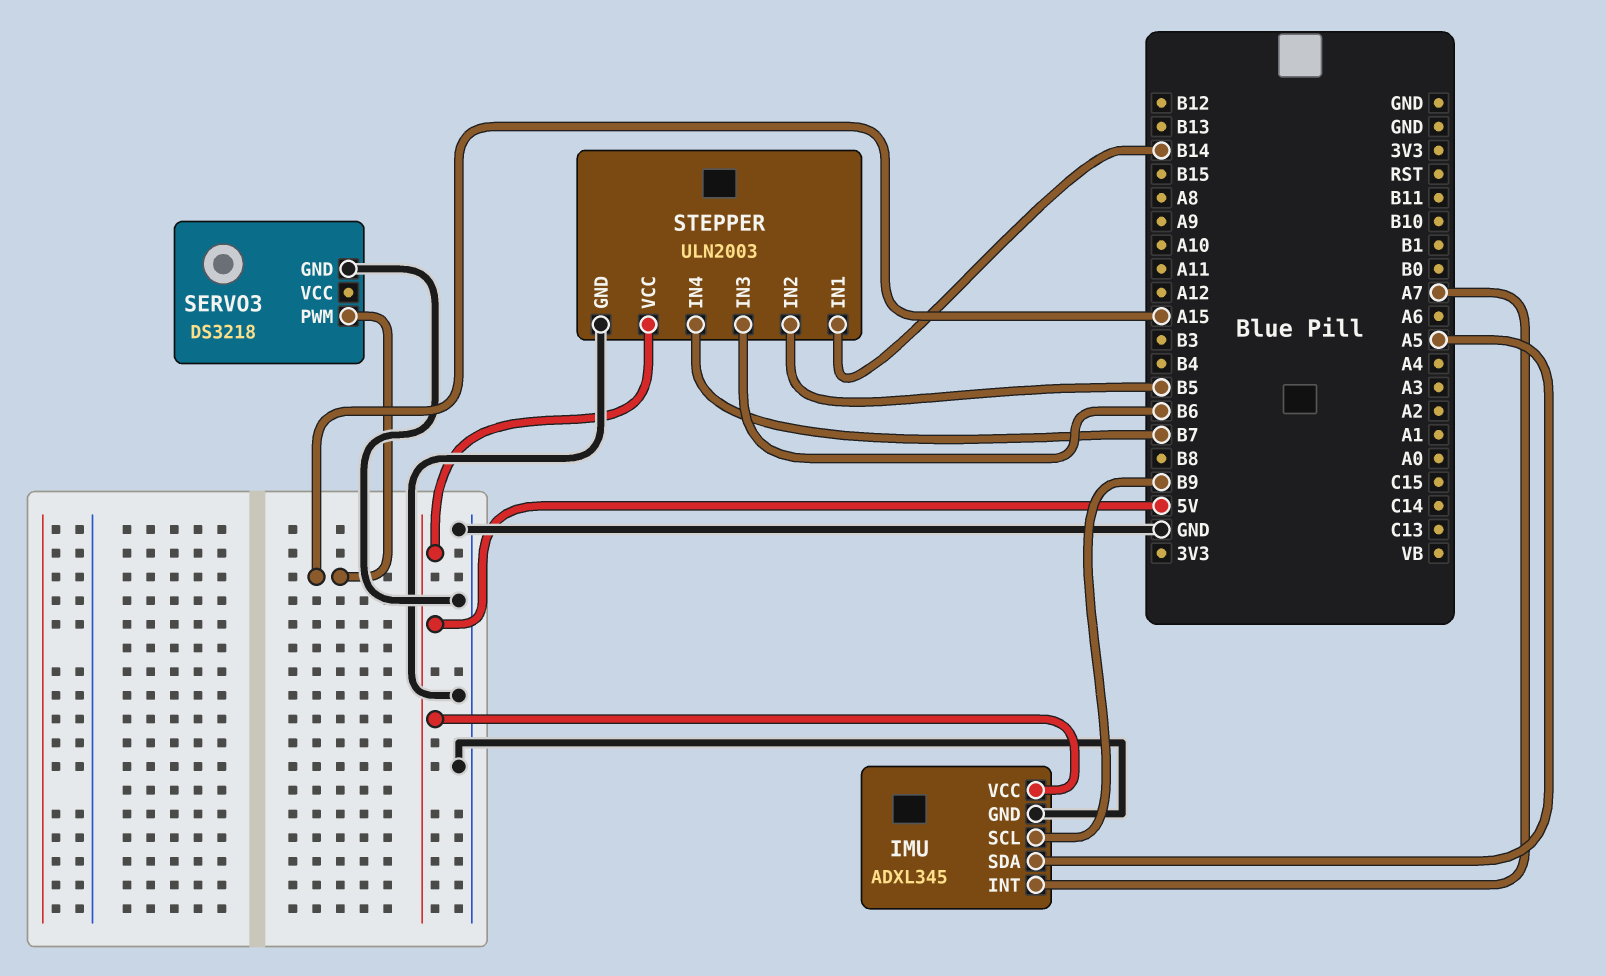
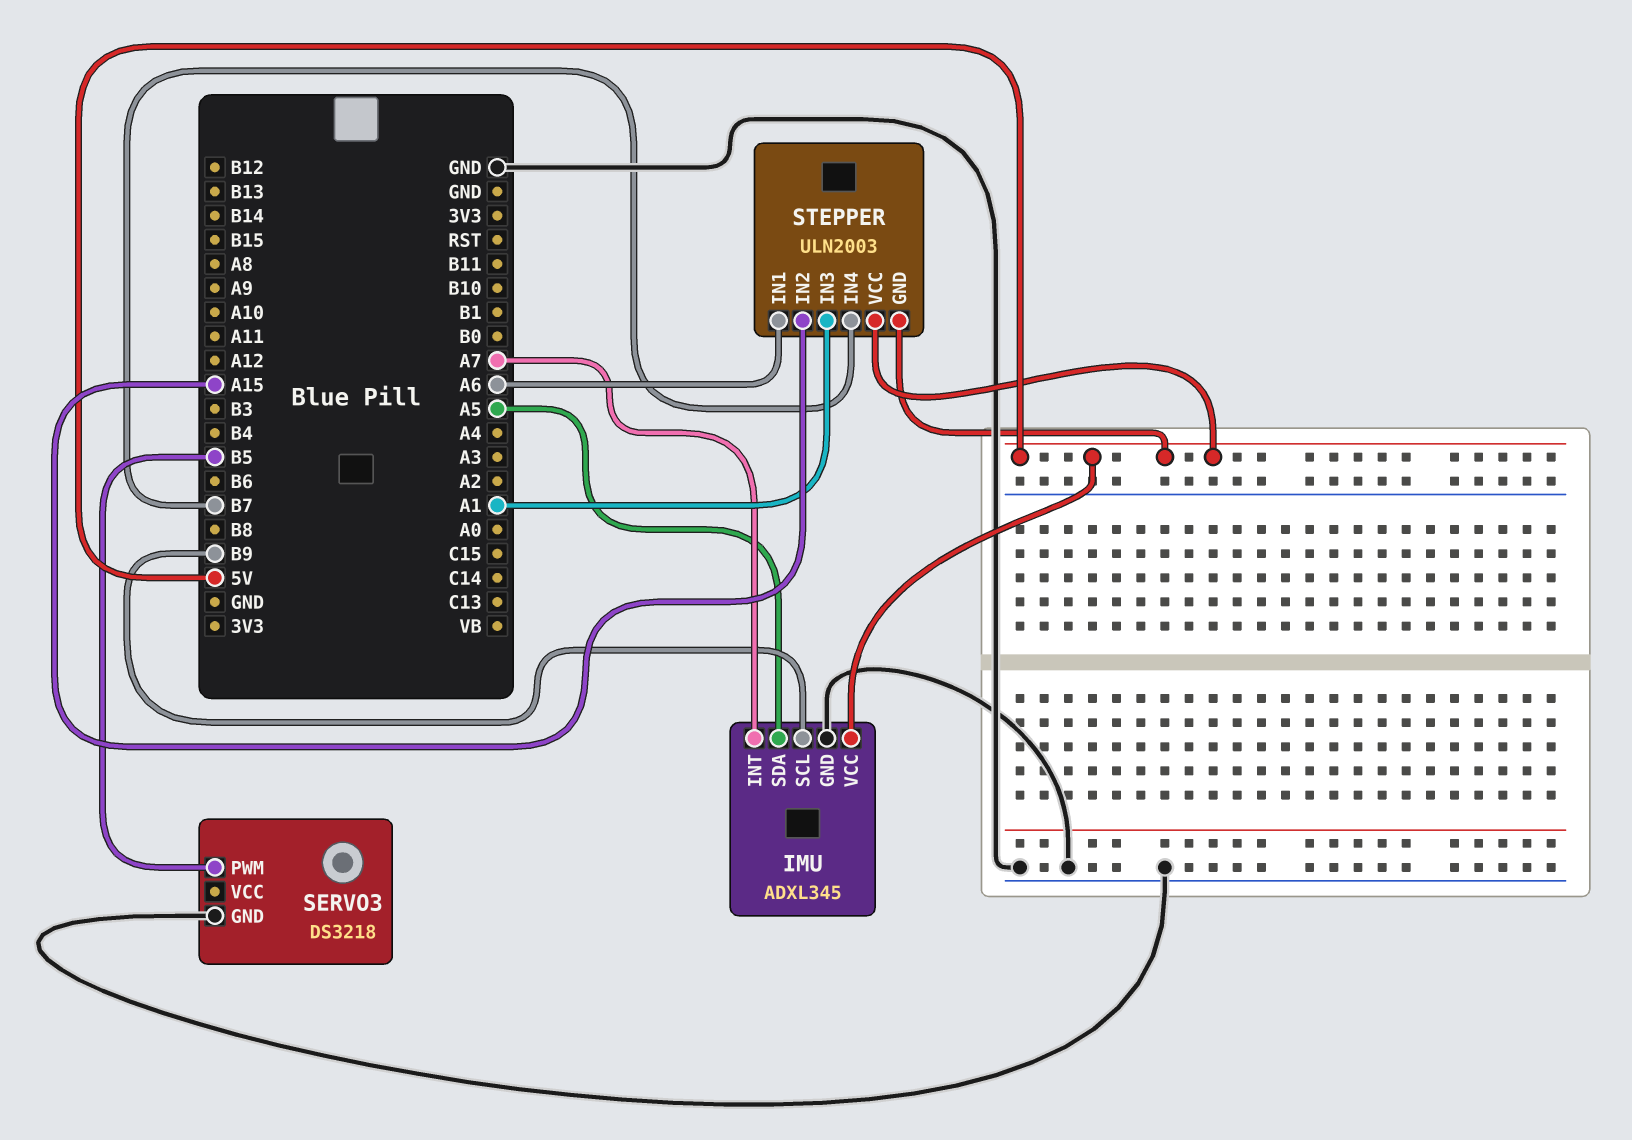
SERVO3 pin PWM: A15 -> B5
STEPPER pin GND: GND -> 5V
STEPPER pin IN1: B14 -> A6
STEPPER pin IN2: B5 -> A15
STEPPER pin IN3: B6 -> A1

